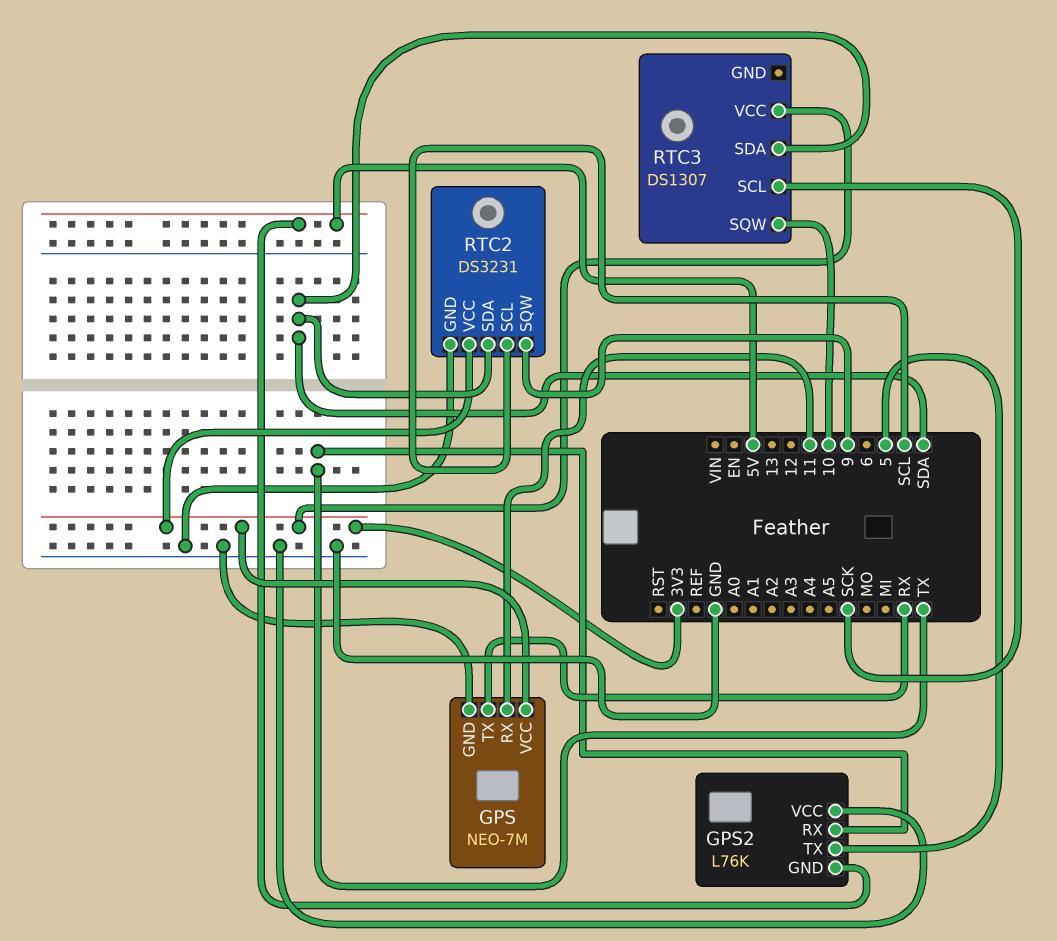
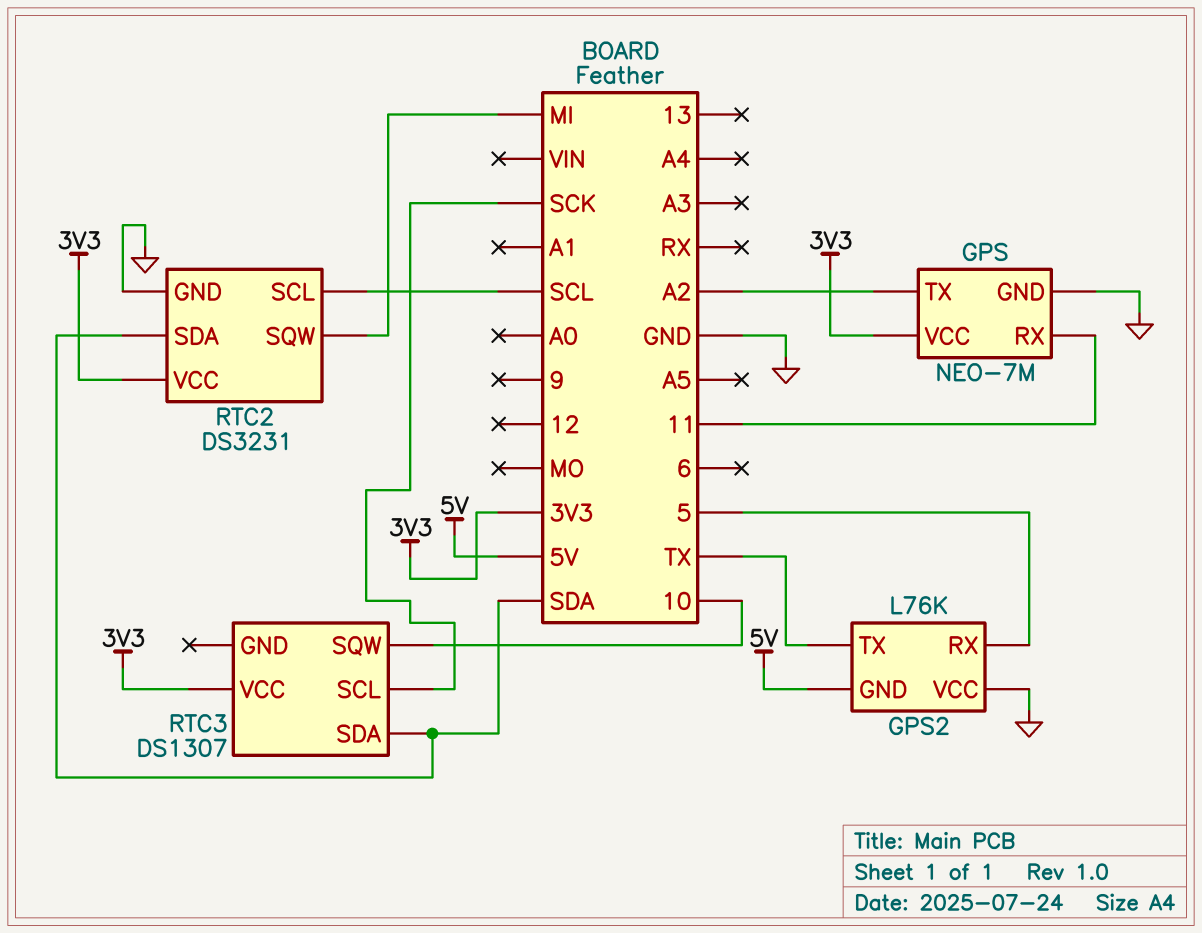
GPS pin TX: RX -> A2
GPS2 pin RX: TX -> 5
GPS2 pin TX: 5 -> TX
RTC2 pin SQW: 9 -> MI

